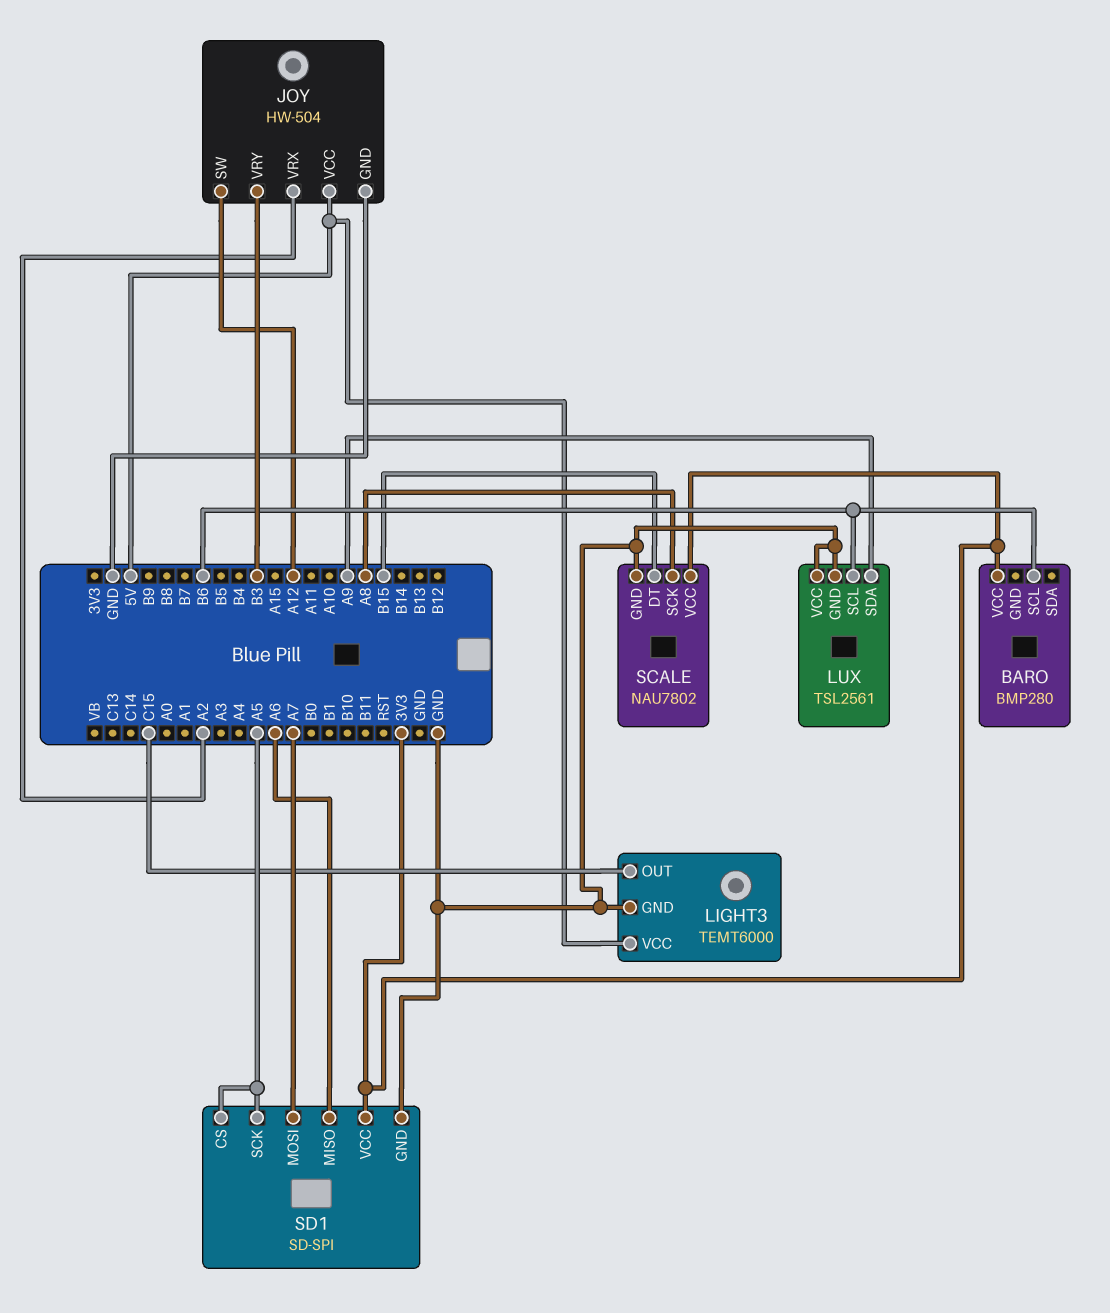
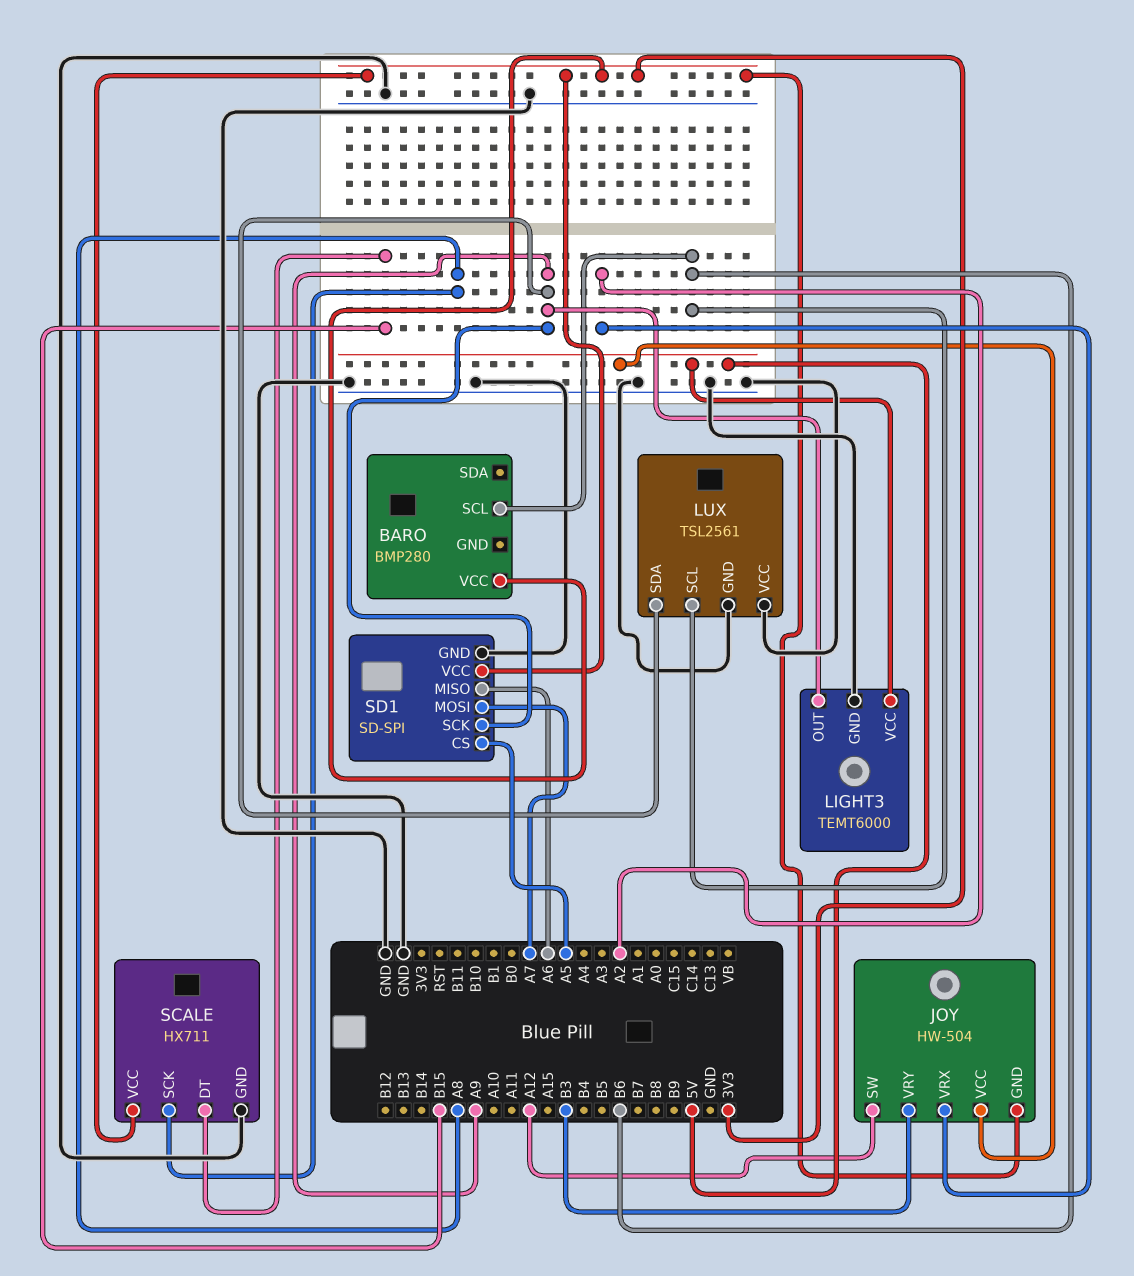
JOY pin GND: GND -> 3V3
LIGHT3 pin OUT: C15 -> A9
SCALE: NAU7802 -> HX711
SD1 pin SCK: A5 -> A9

